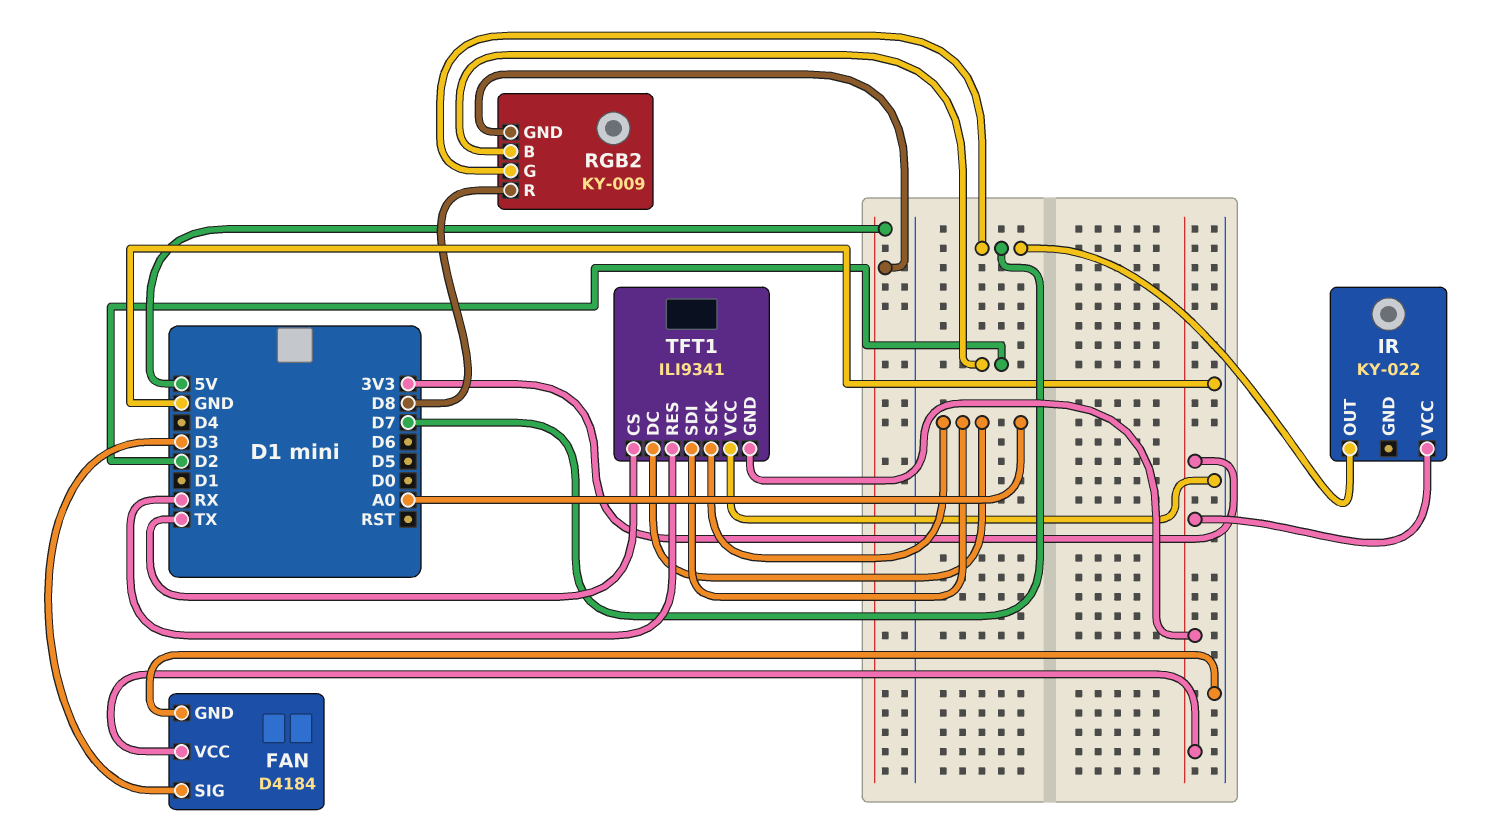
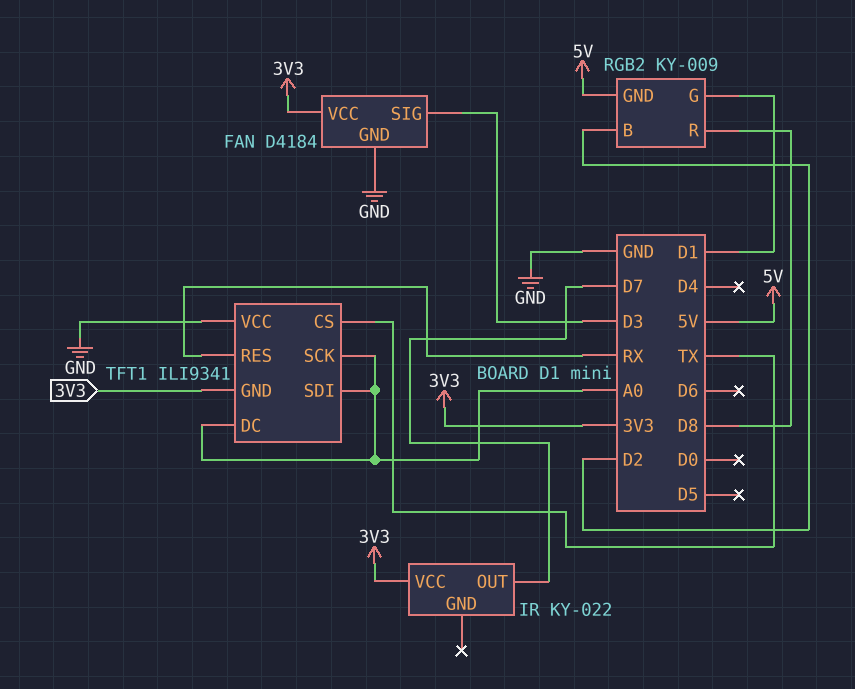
RGB2 pin G: D7 -> D1

